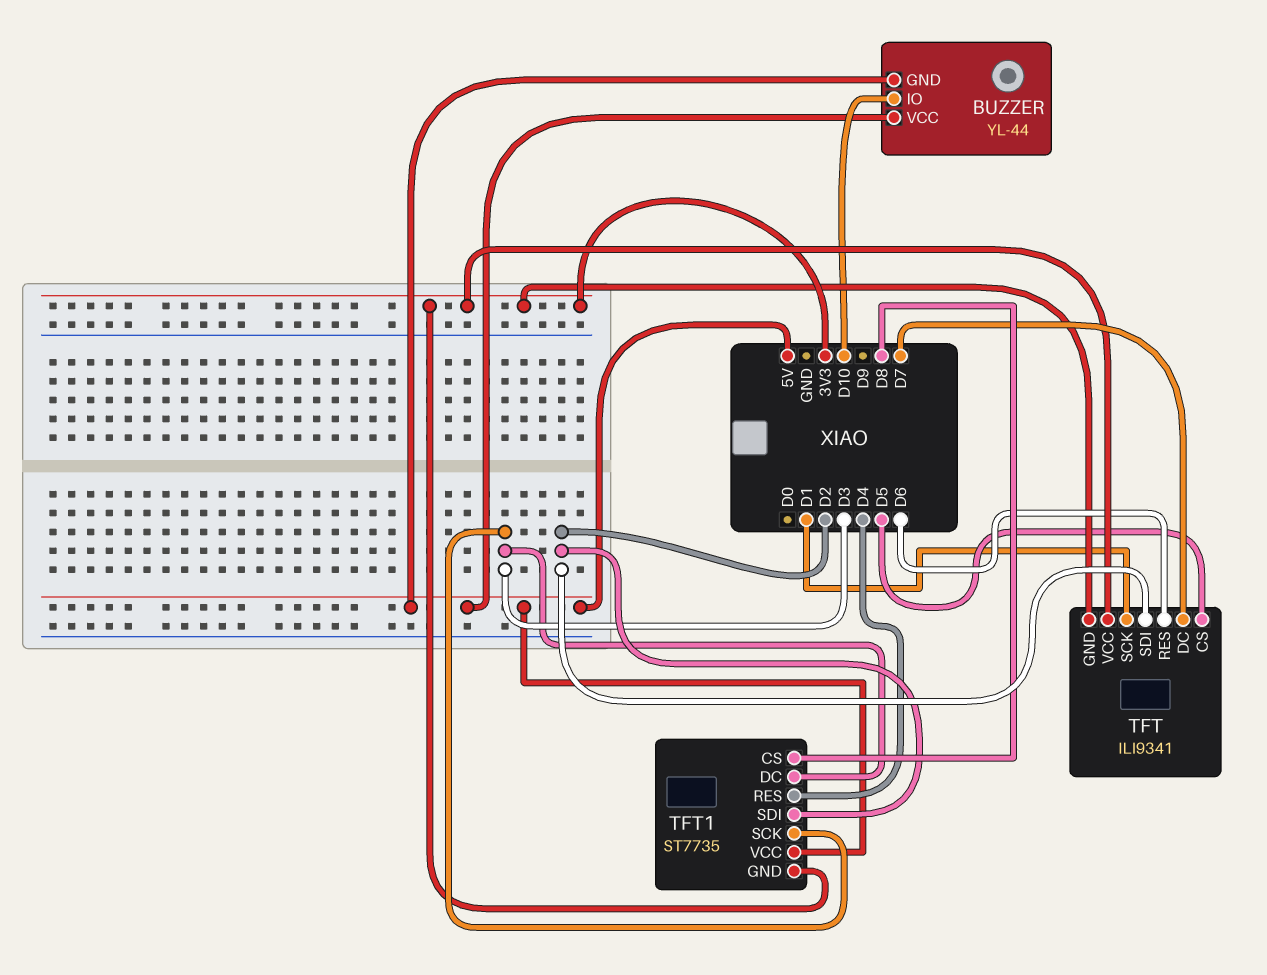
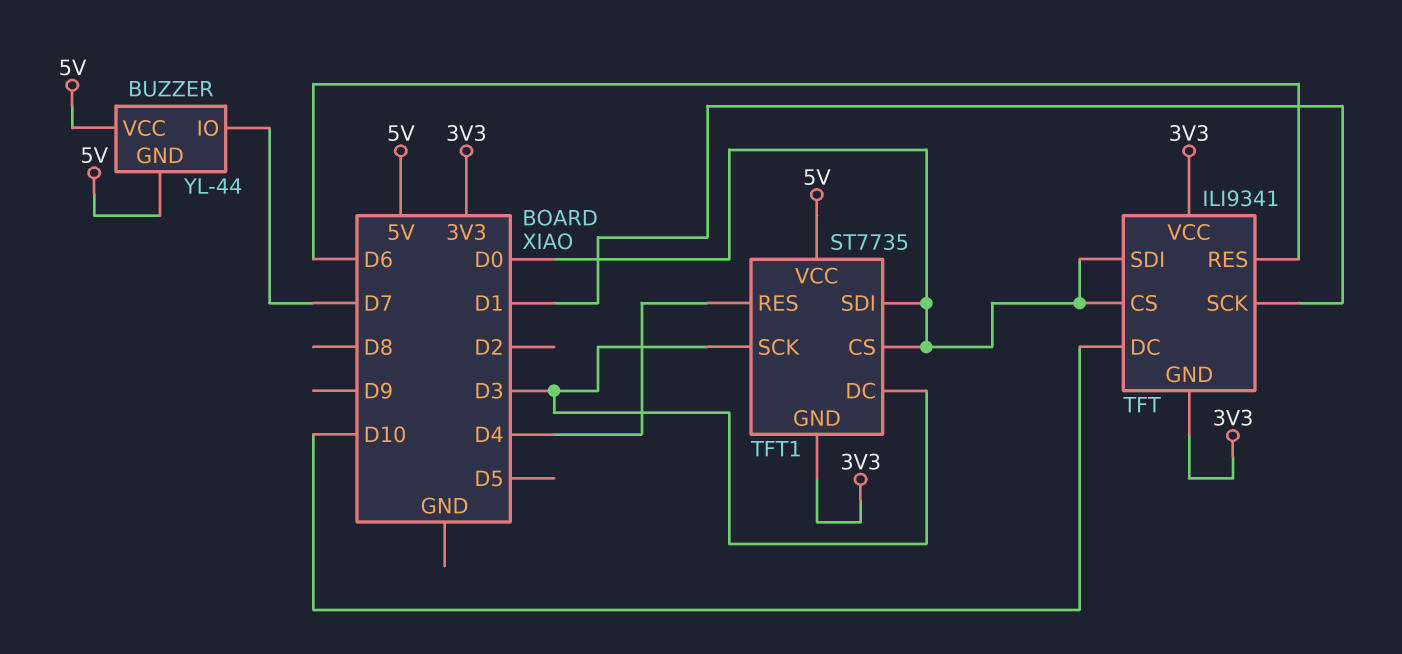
BUZZER pin IO: D10 -> D7
TFT pin CS: D5 -> D0
TFT pin DC: D7 -> D10
TFT pin SDI: D2 -> D0
TFT1 pin CS: D8 -> D0
TFT1 pin SDI: D2 -> D0

